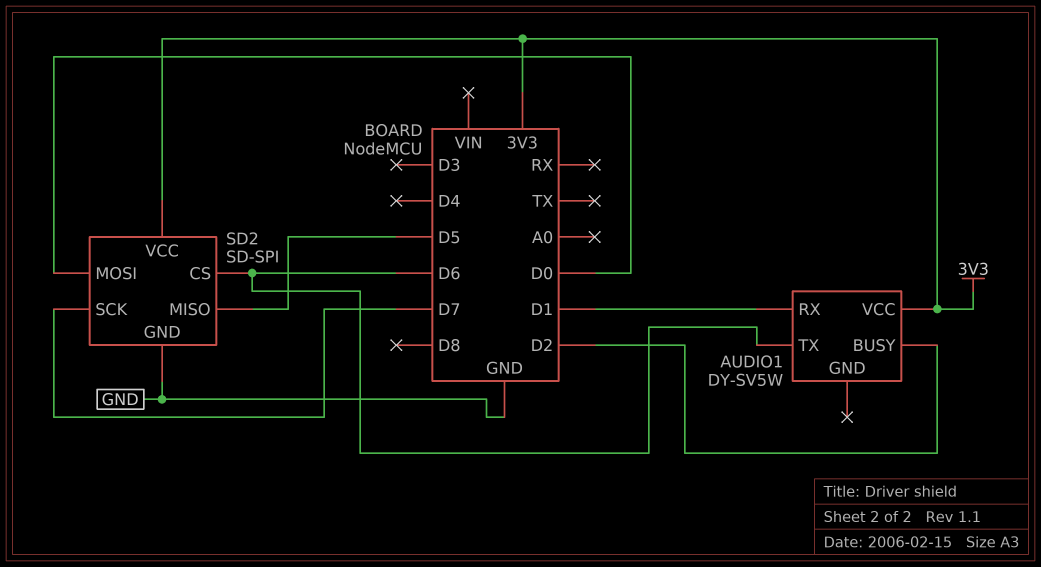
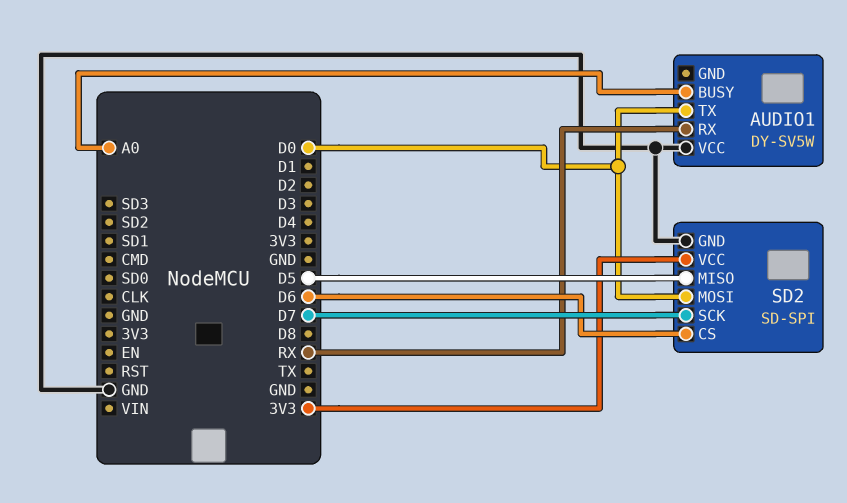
AUDIO1 pin BUSY: D2 -> A0
AUDIO1 pin RX: D1 -> RX
AUDIO1 pin TX: D6 -> D0
AUDIO1 pin VCC: 3V3 -> GND

